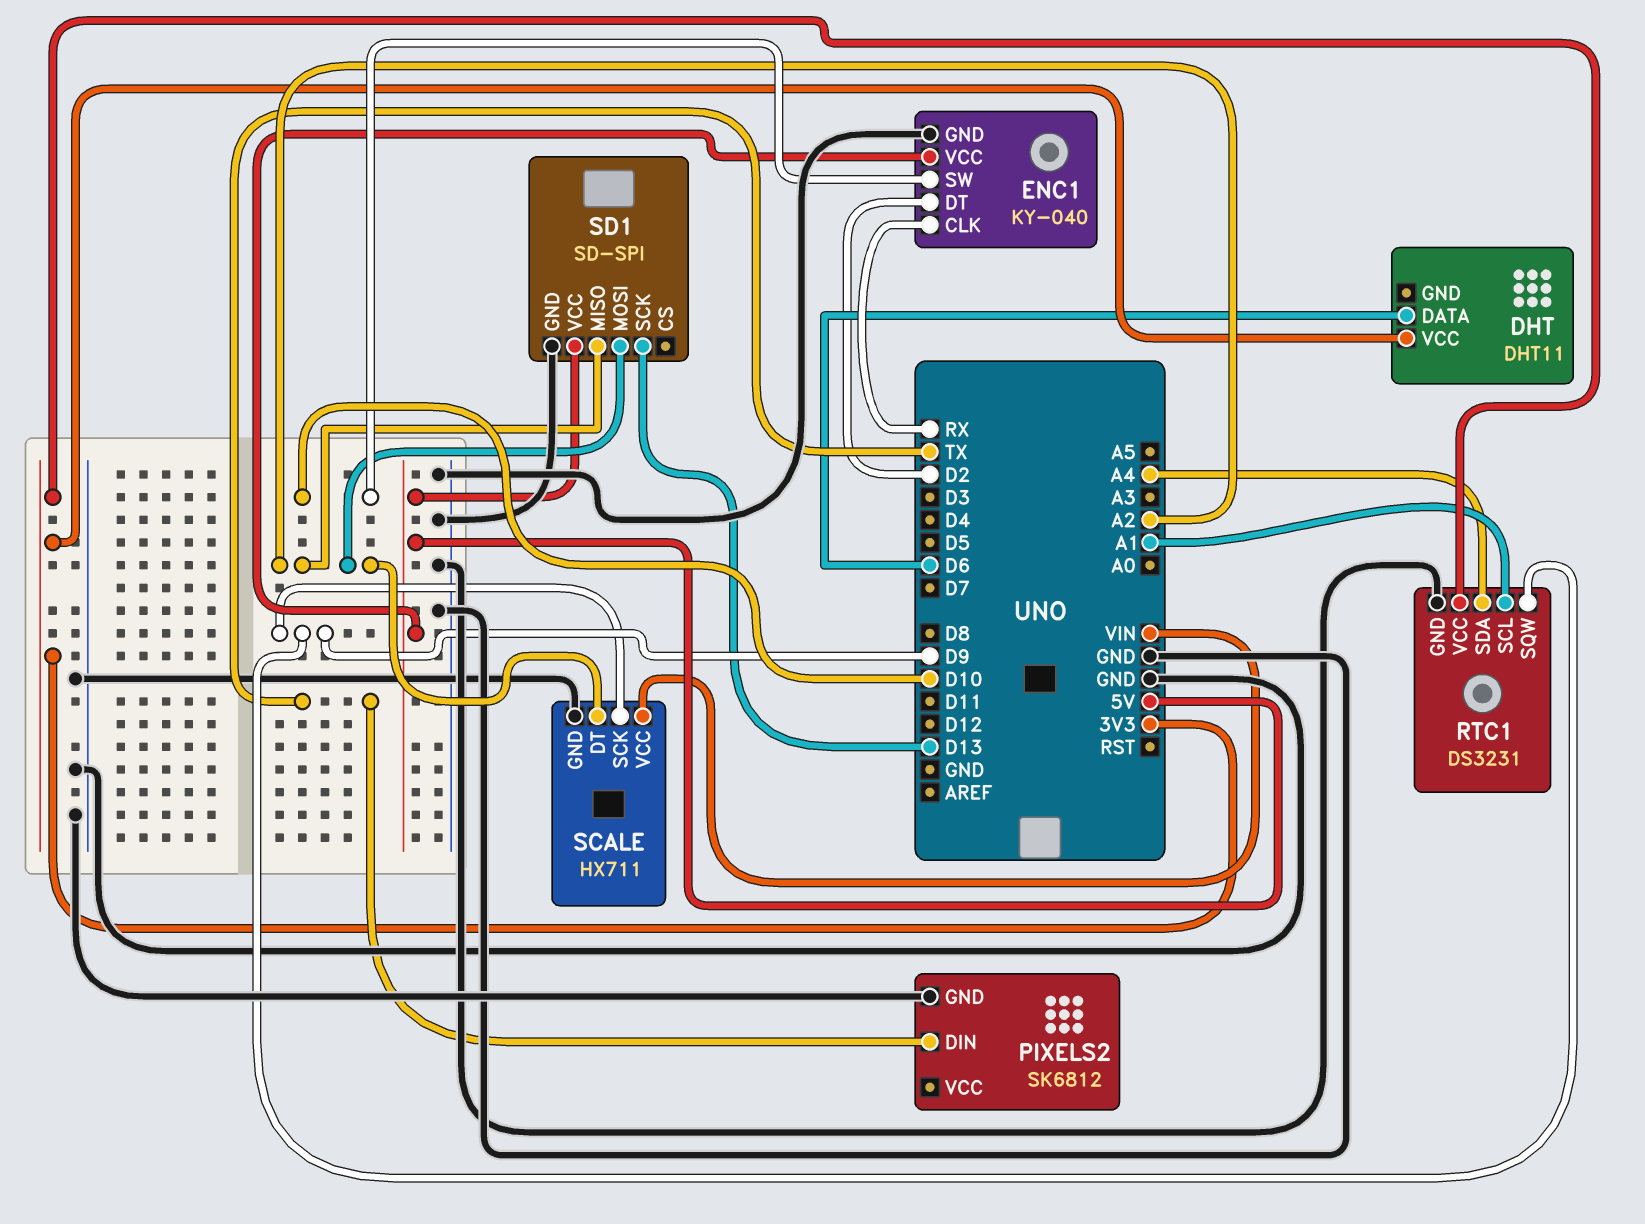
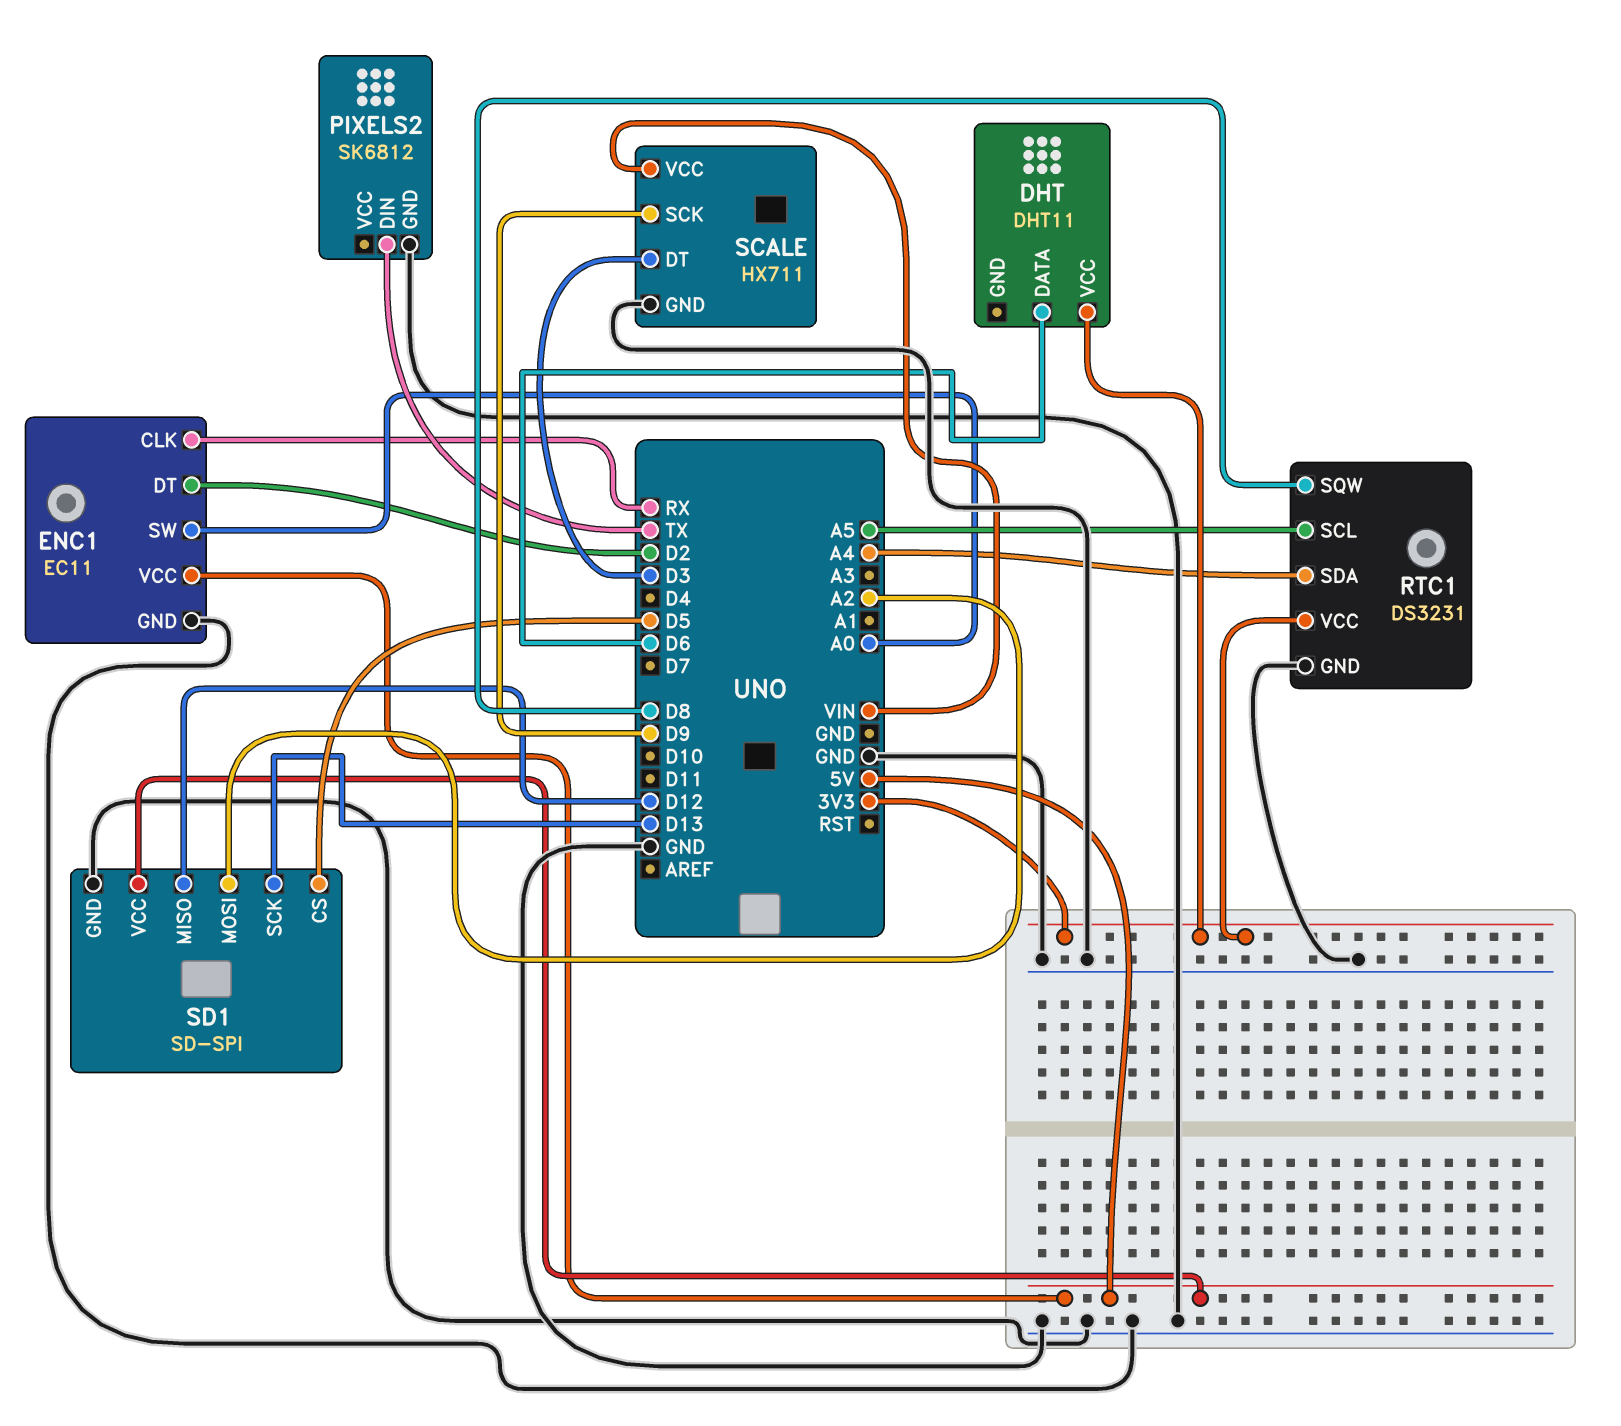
ENC1: KY-040 -> EC11
ENC1 pin SW: D10 -> A0
RTC1 pin SCL: A1 -> A5
RTC1 pin SQW: D9 -> D8
SCALE pin DT: A2 -> D3
SD1 pin CS: none -> D5
SD1 pin MISO: A2 -> D12

